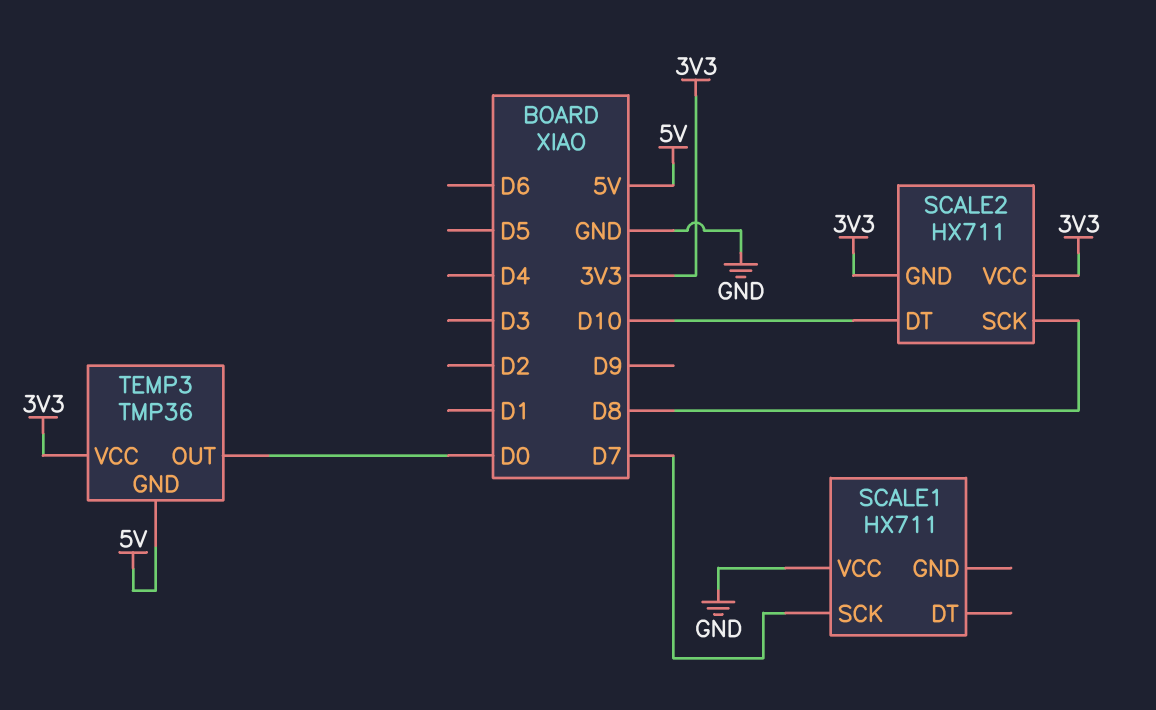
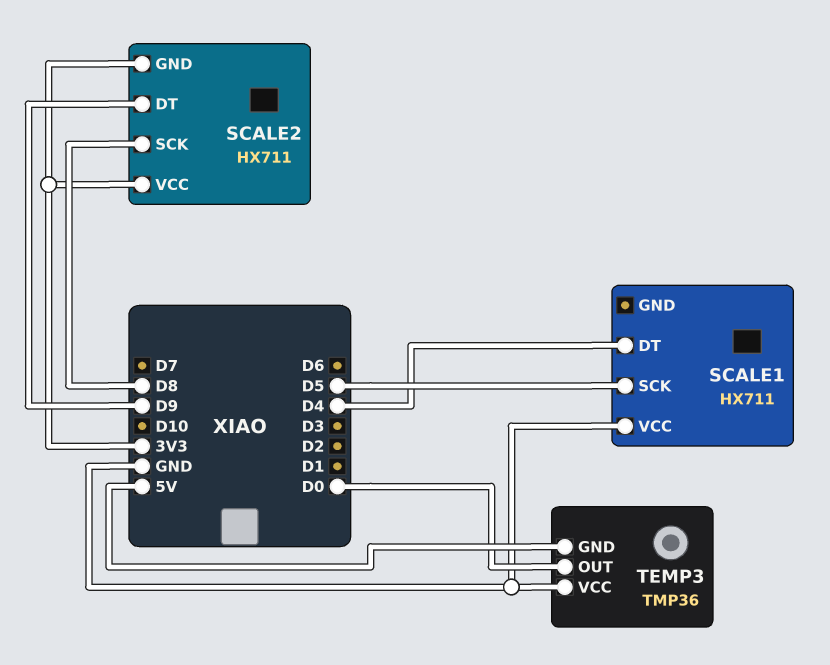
SCALE1 pin DT: none -> D4
SCALE1 pin SCK: D7 -> D5
SCALE2 pin DT: D10 -> D9
TEMP3 pin VCC: 3V3 -> GND

